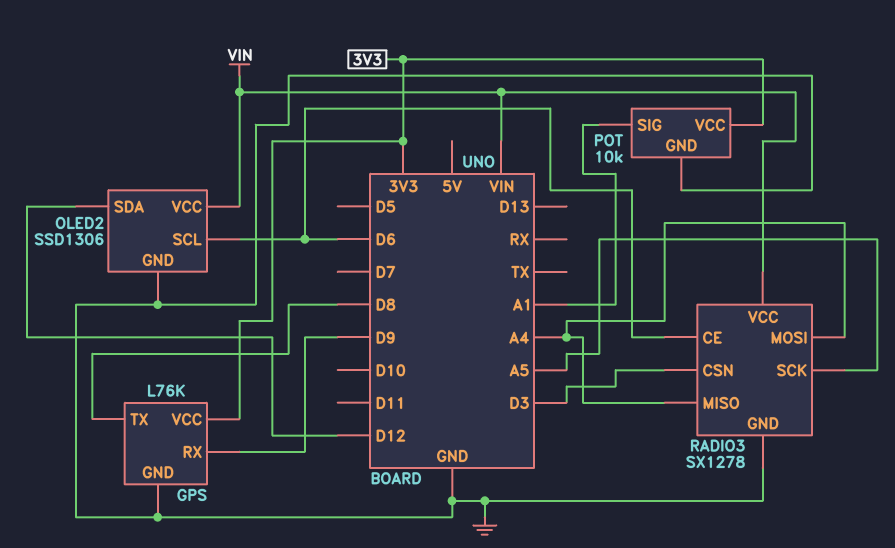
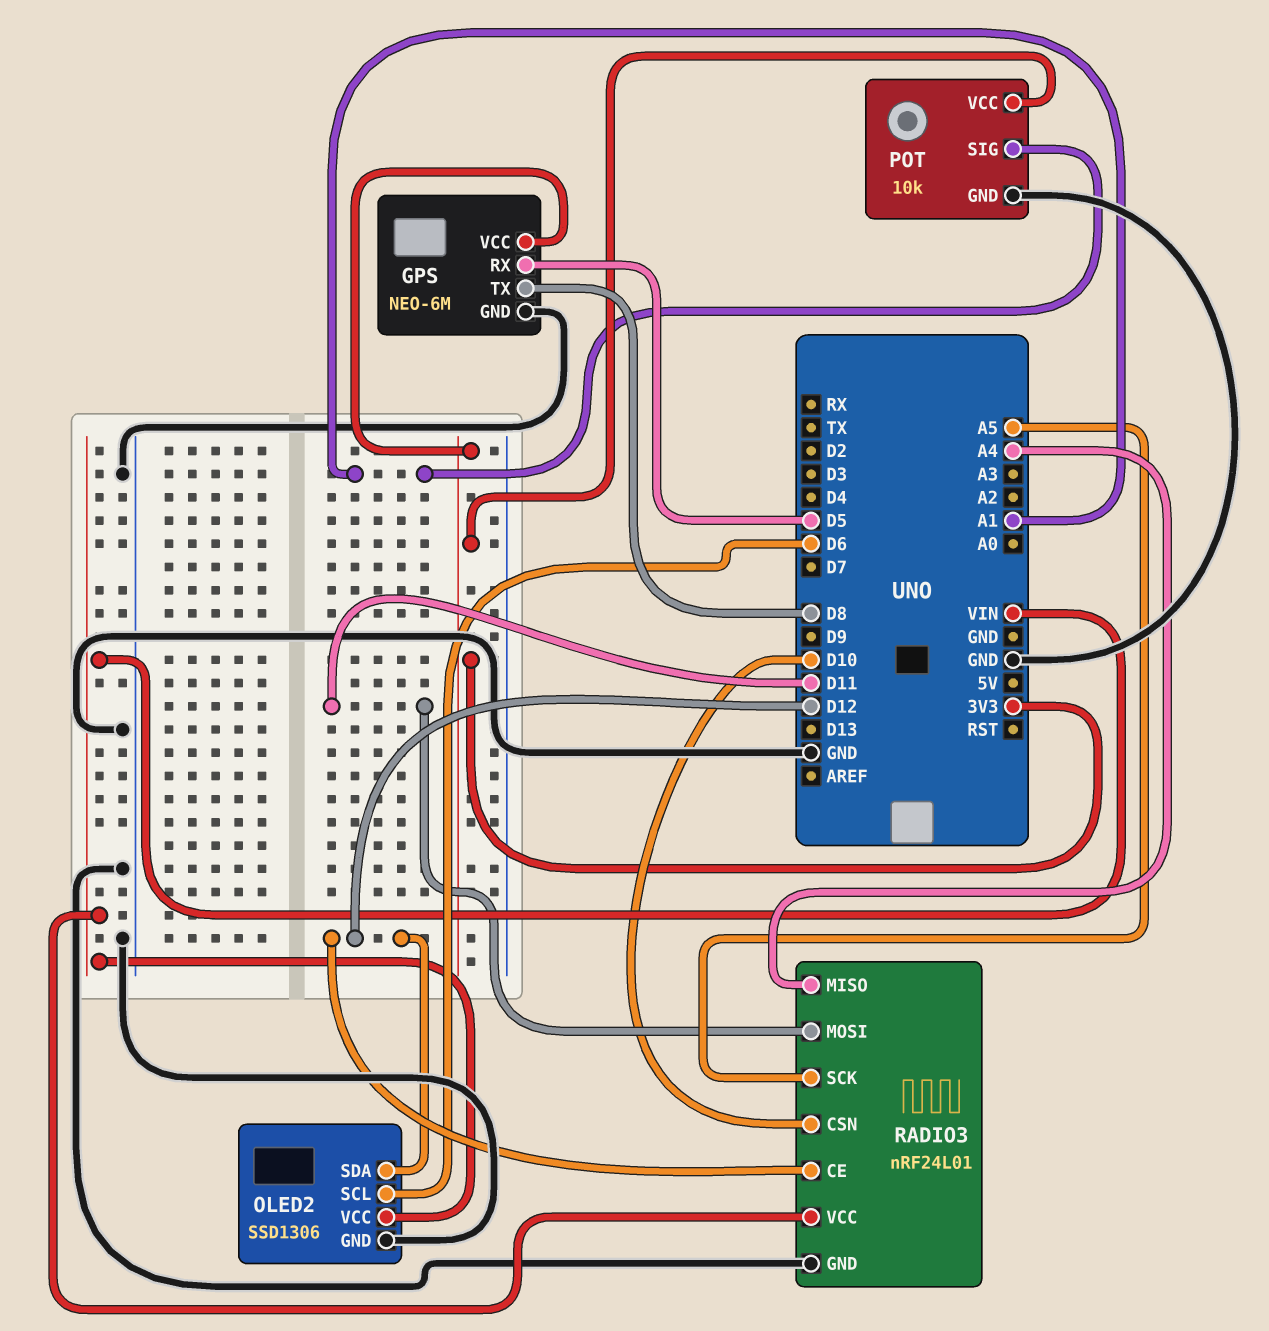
GPS: L76K -> NEO-6M
GPS pin RX: D9 -> D5
RADIO3: SX1278 -> nRF24L01
RADIO3 pin CE: D6 -> D12
RADIO3 pin CSN: D3 -> D10
RADIO3 pin MOSI: A4 -> D11

